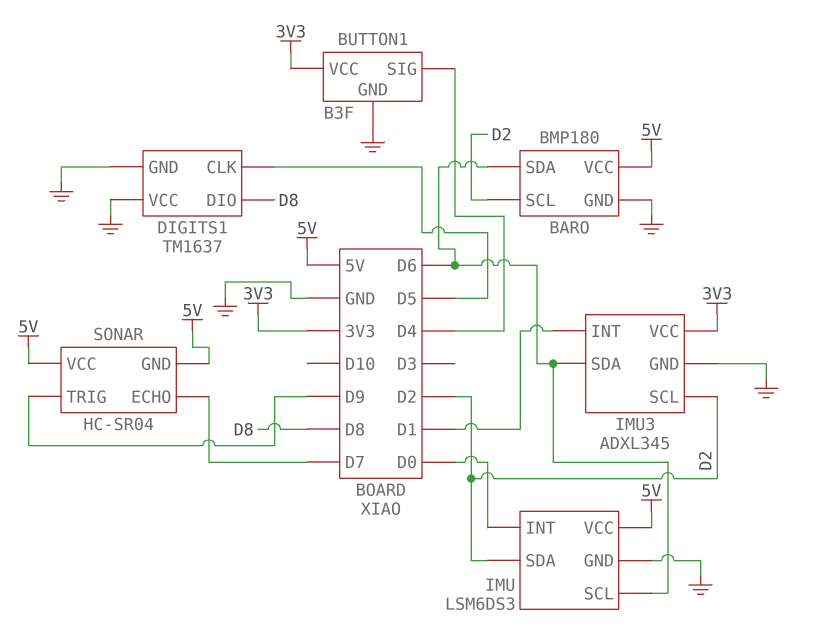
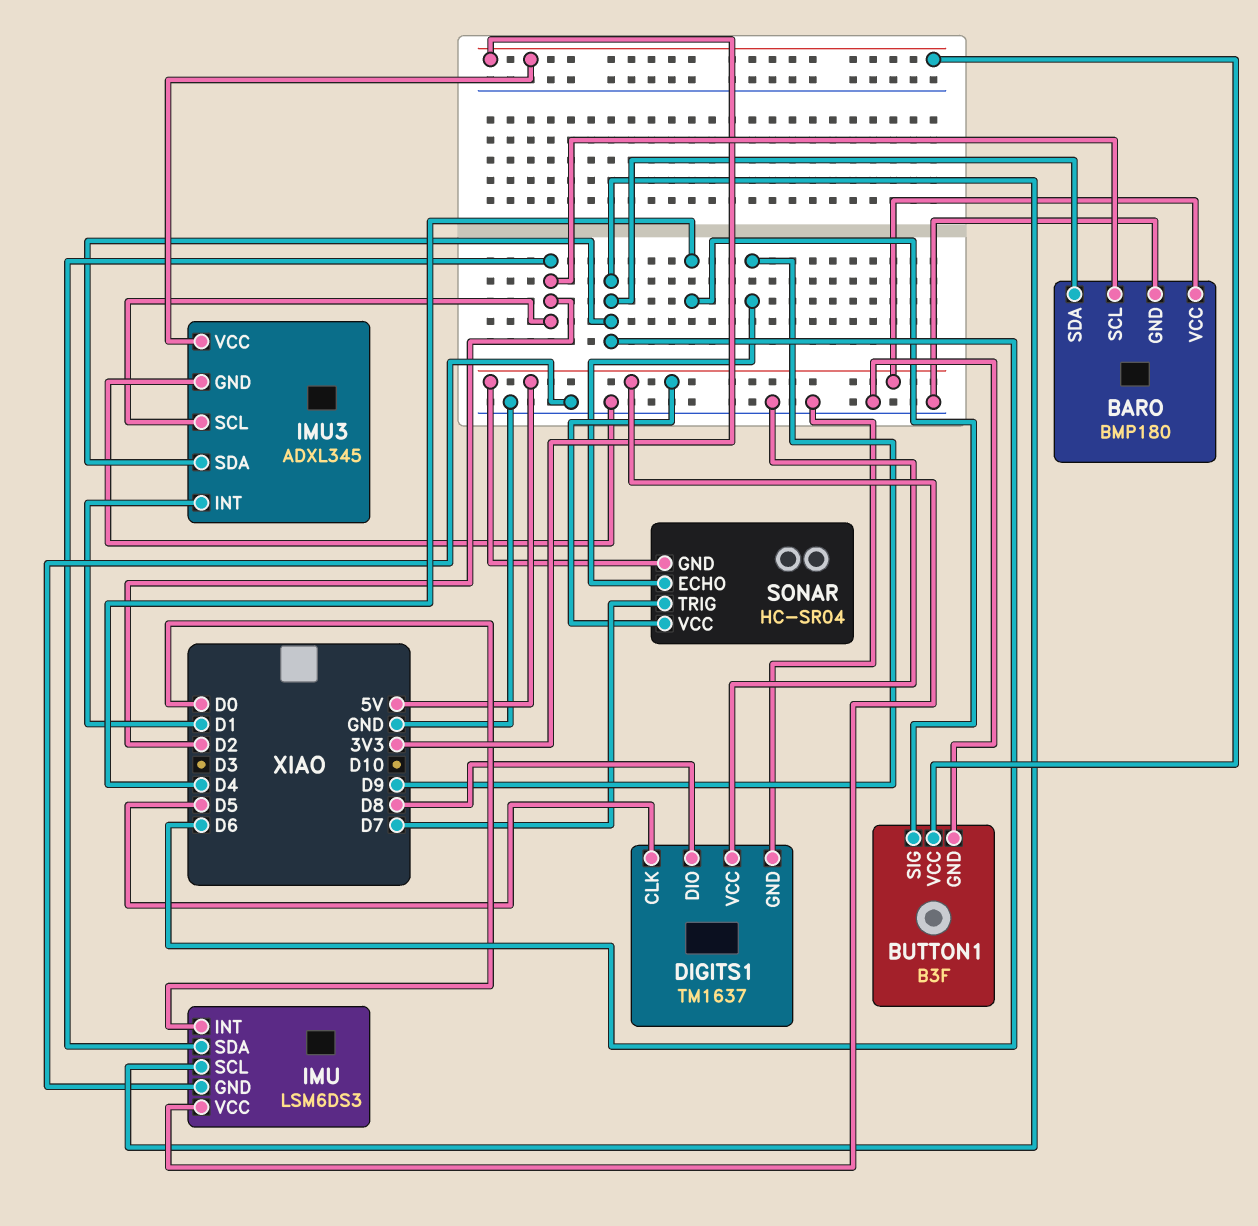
SONAR pin ECHO: D7 -> D9
SONAR pin TRIG: D9 -> D7

